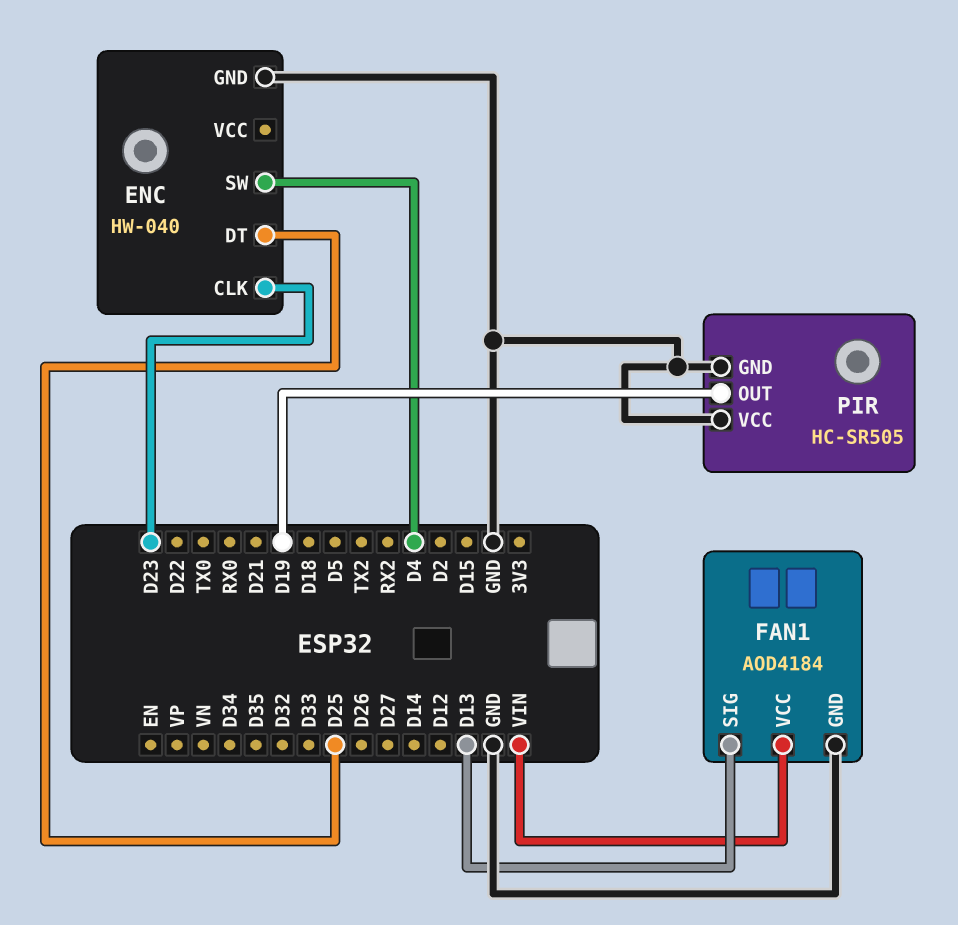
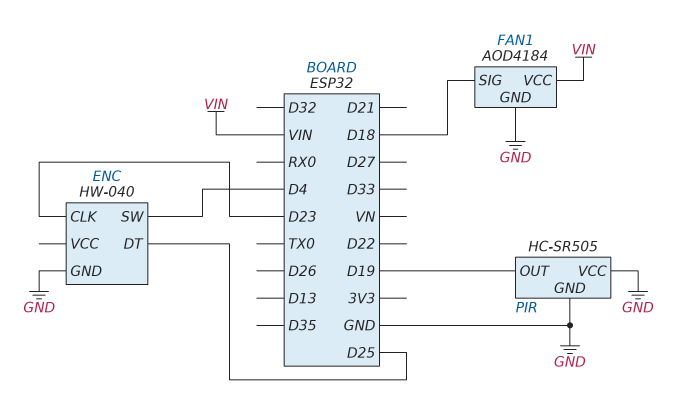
FAN1 pin SIG: D13 -> D18

